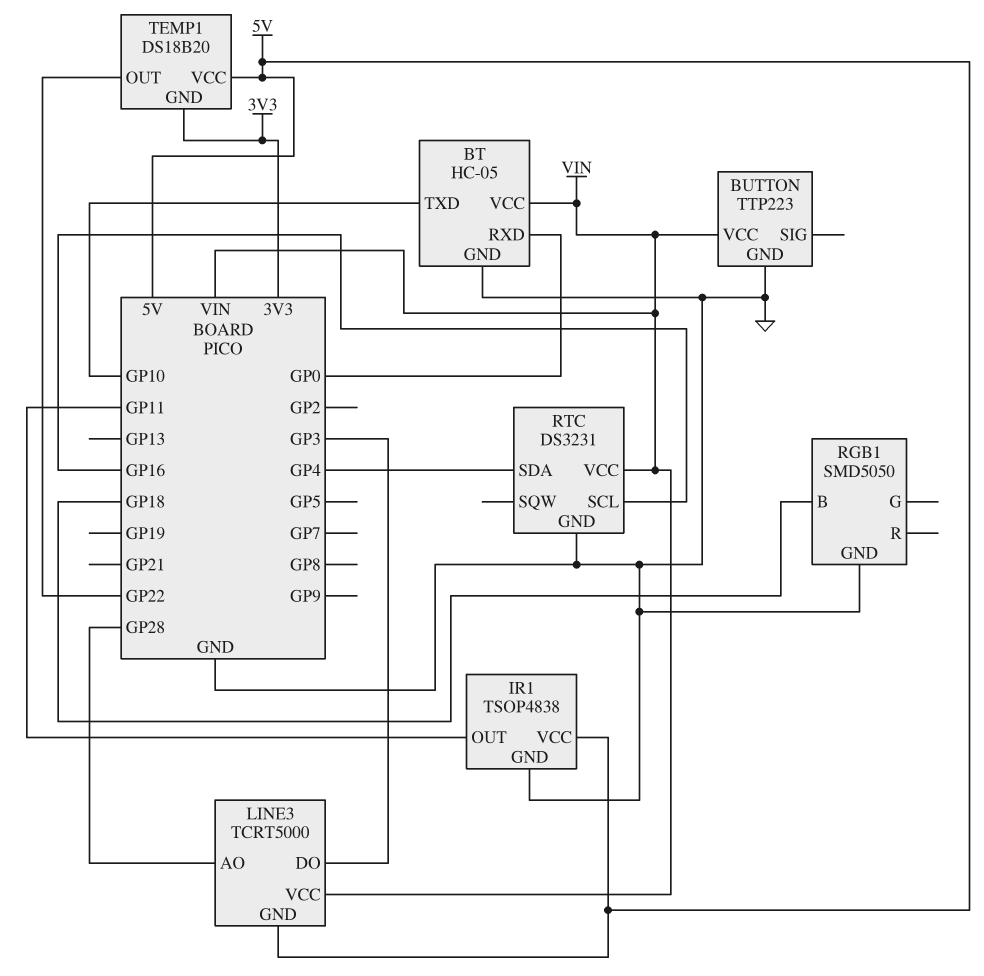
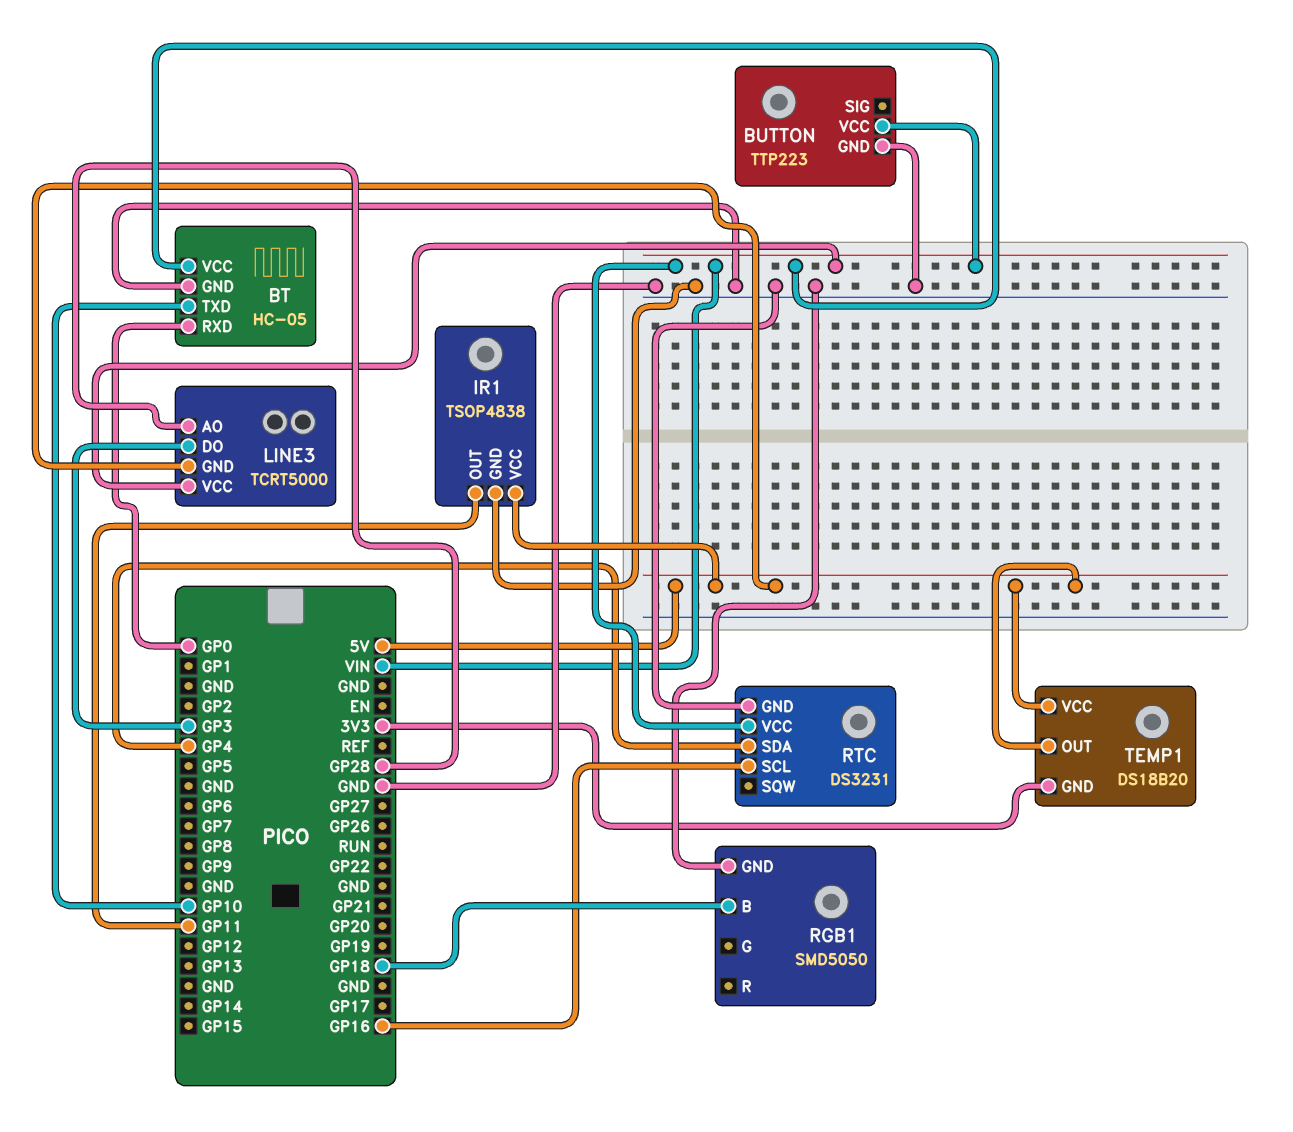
TEMP1 pin OUT: GP22 -> 5V

